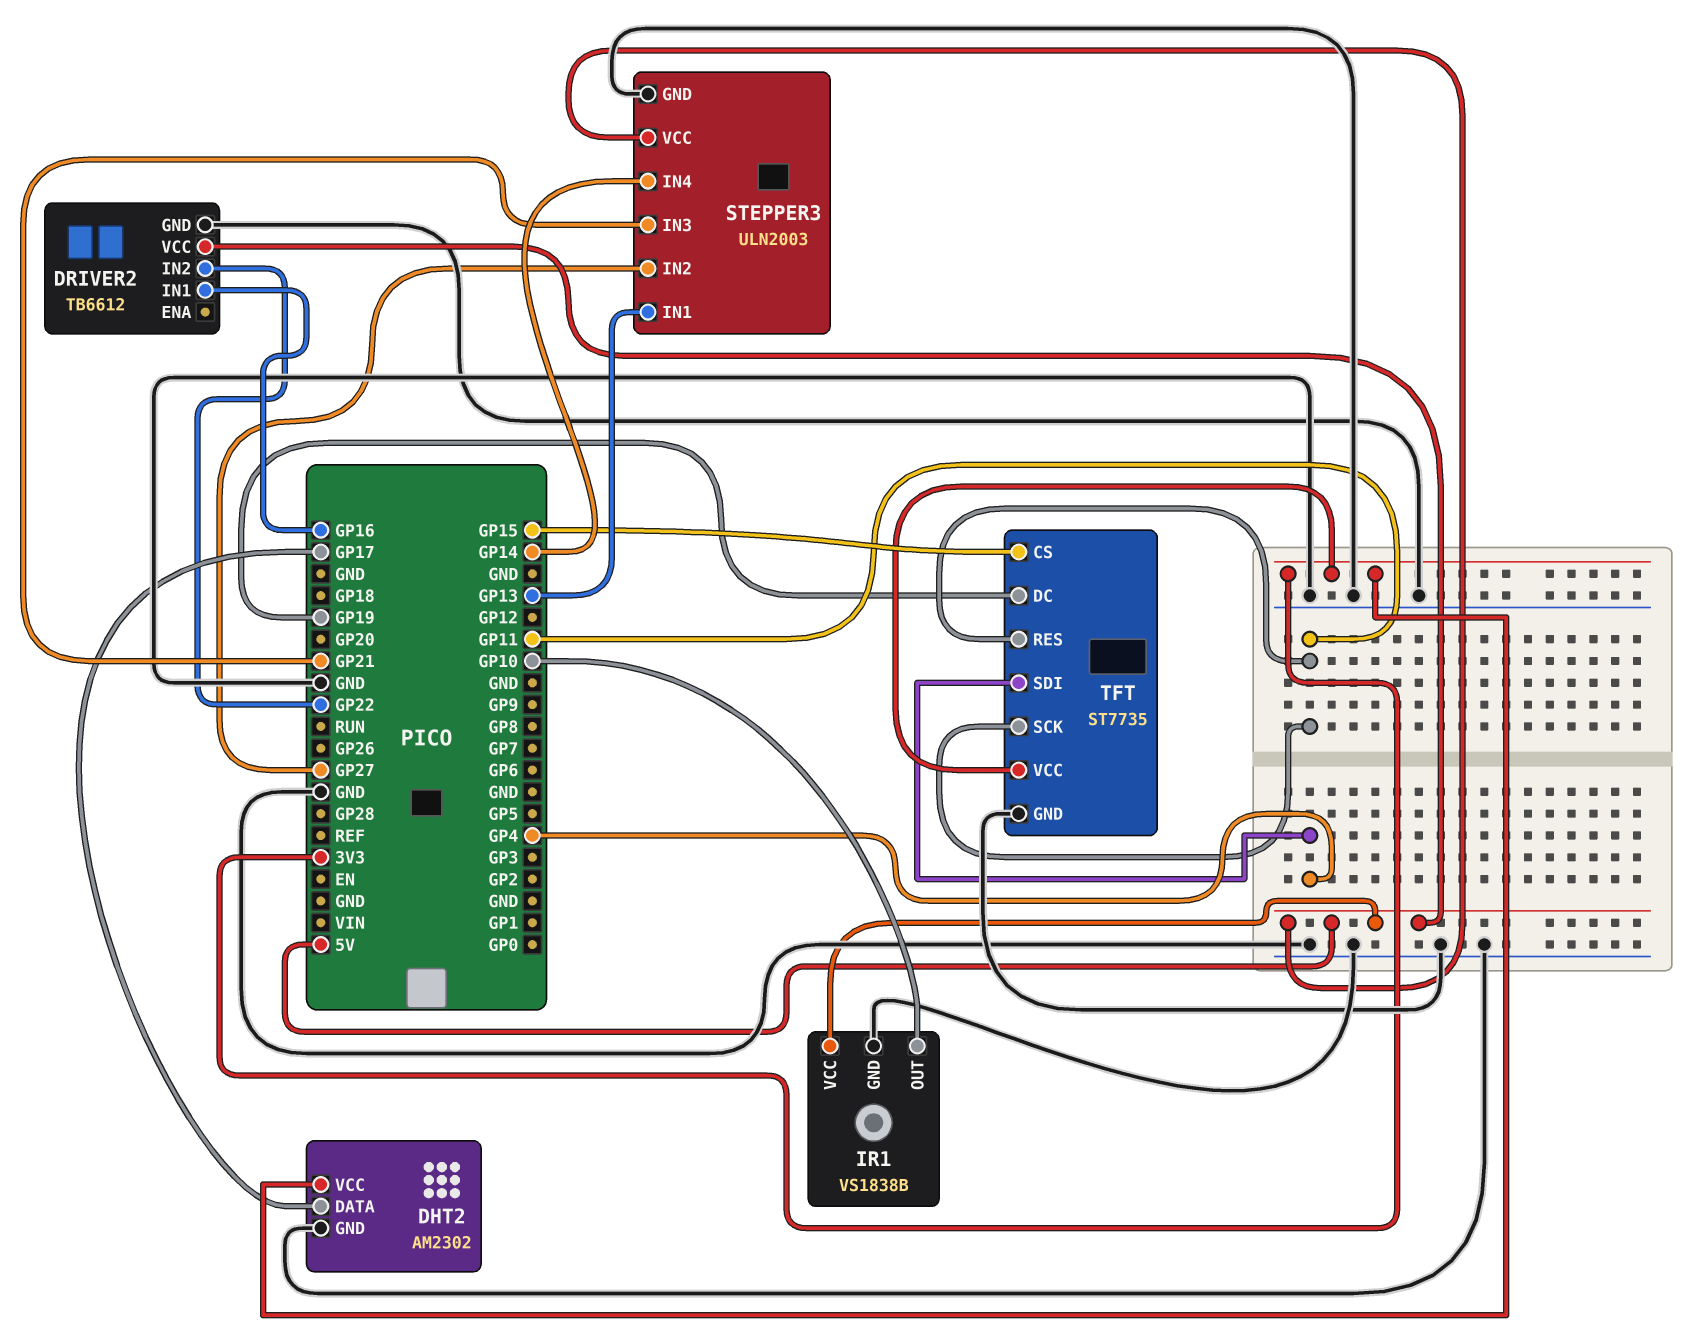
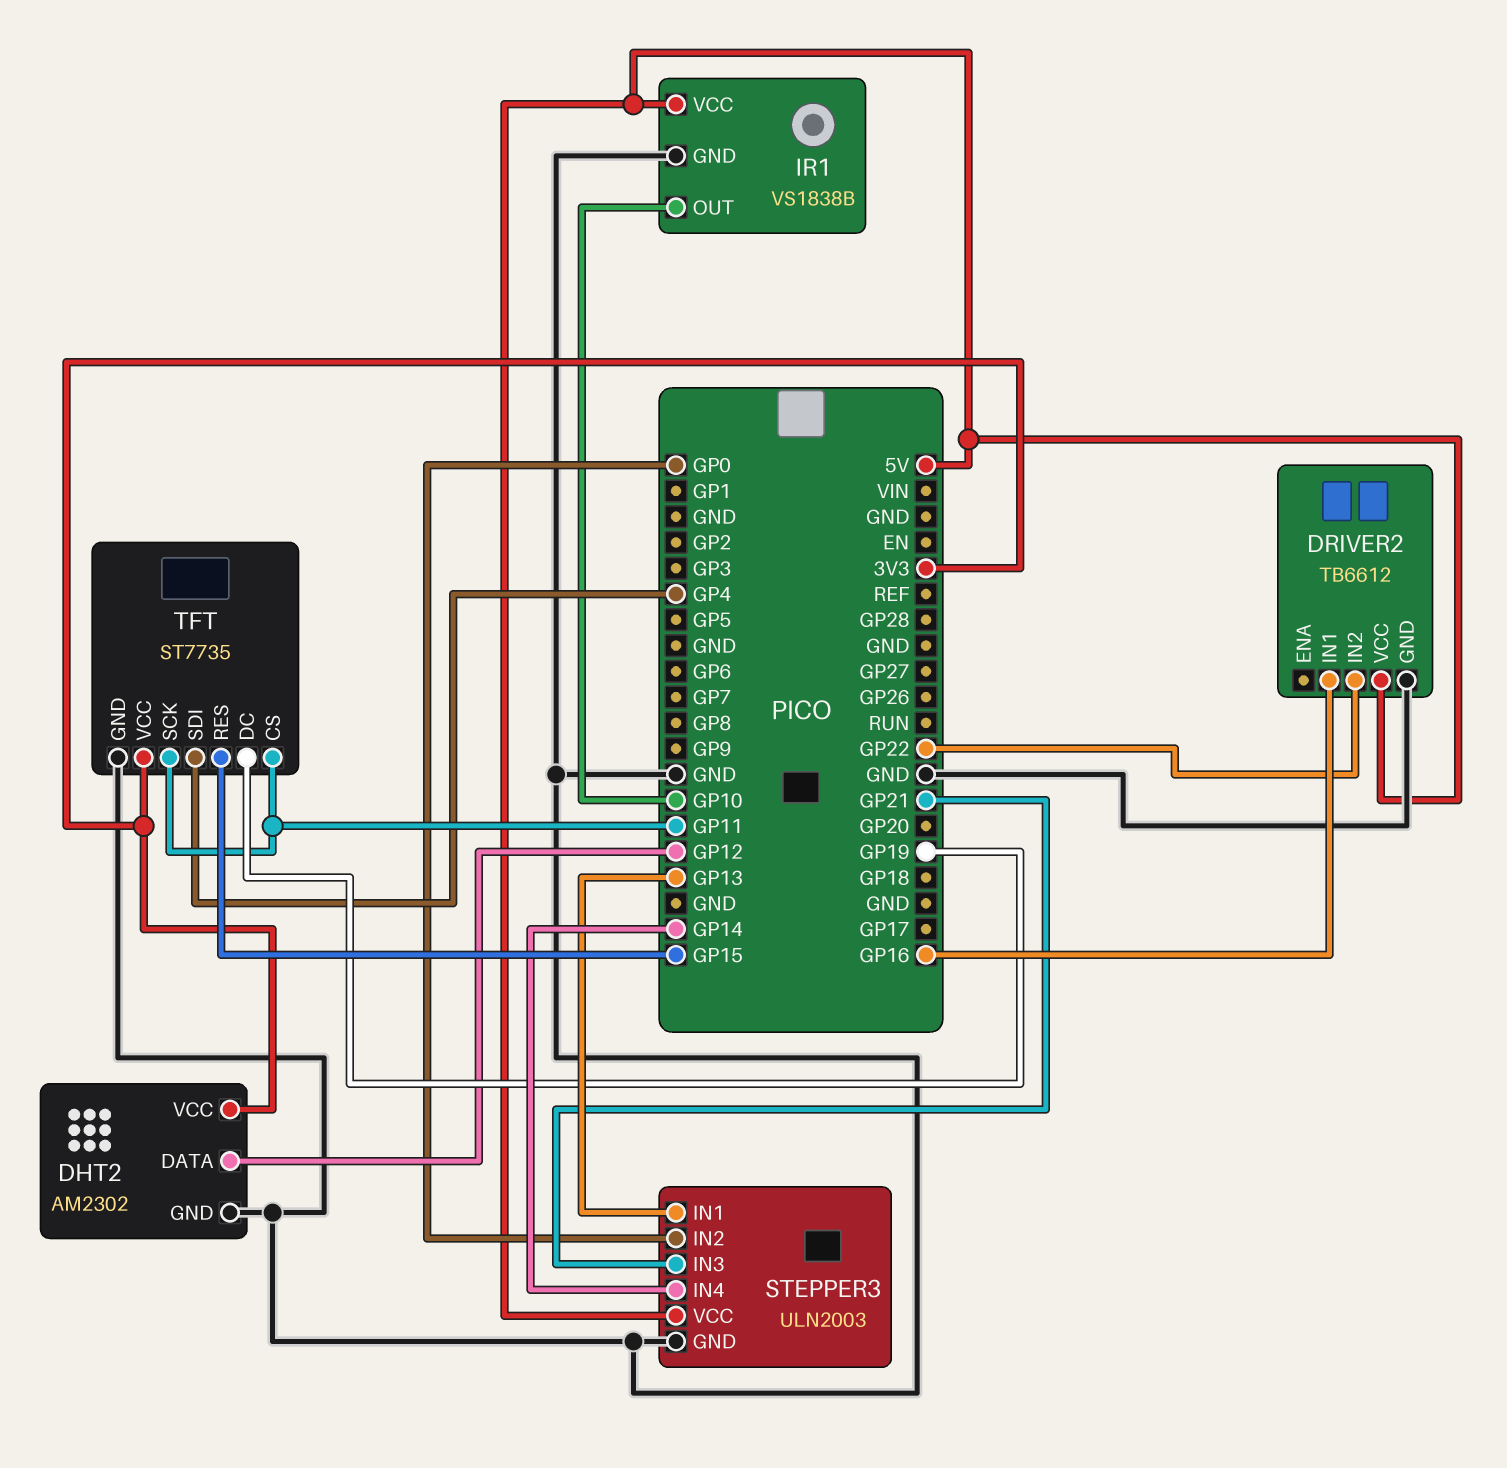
DHT2 pin DATA: GP17 -> GP12
STEPPER3 pin IN2: GP27 -> GP0
TFT pin CS: GP15 -> GP11
TFT pin RES: GP11 -> GP15

